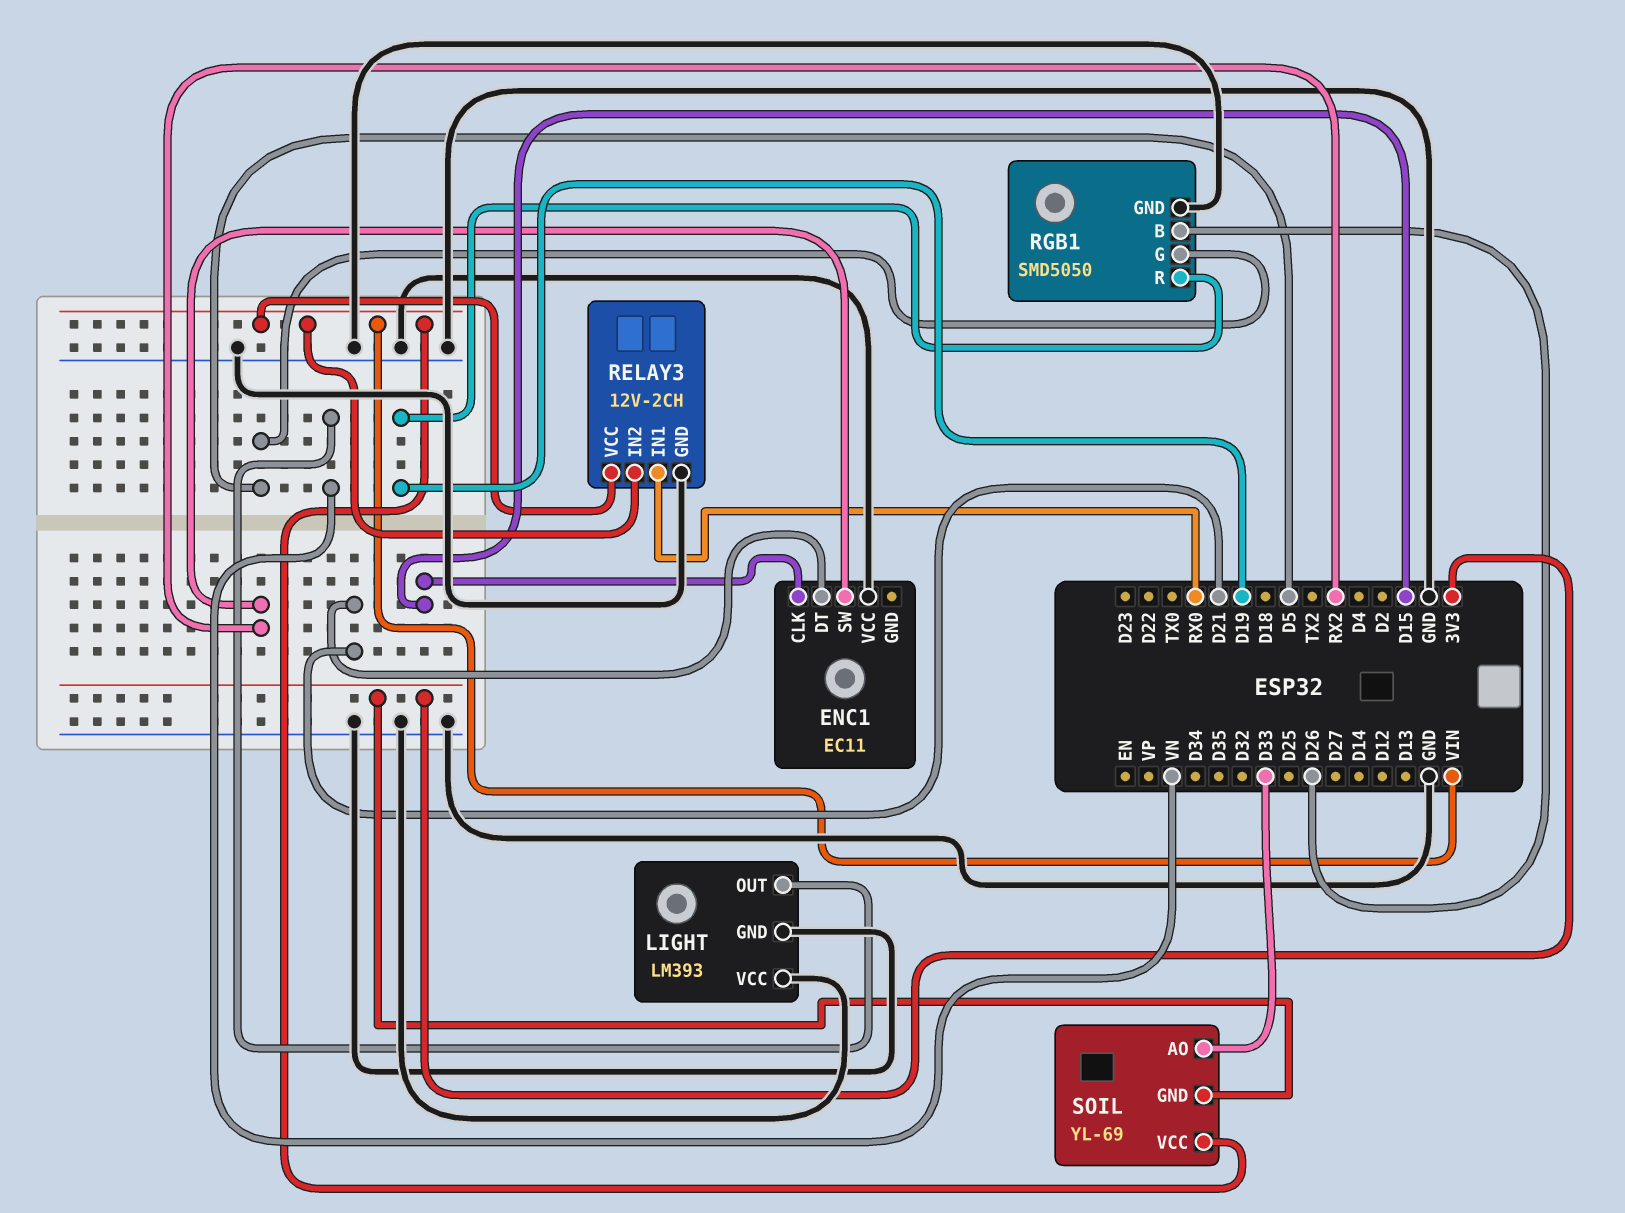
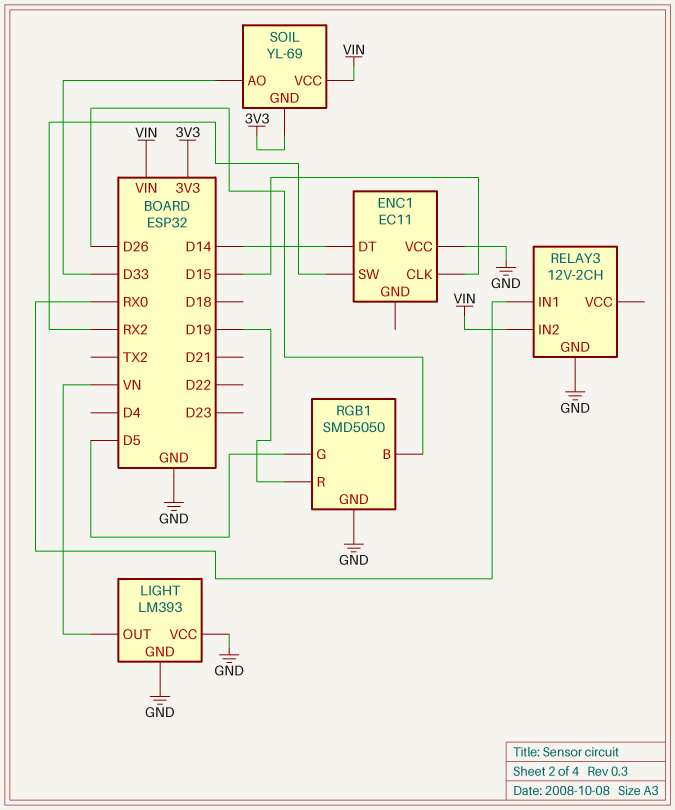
ENC1 pin DT: D21 -> D14
RELAY3 pin VCC: VIN -> none

